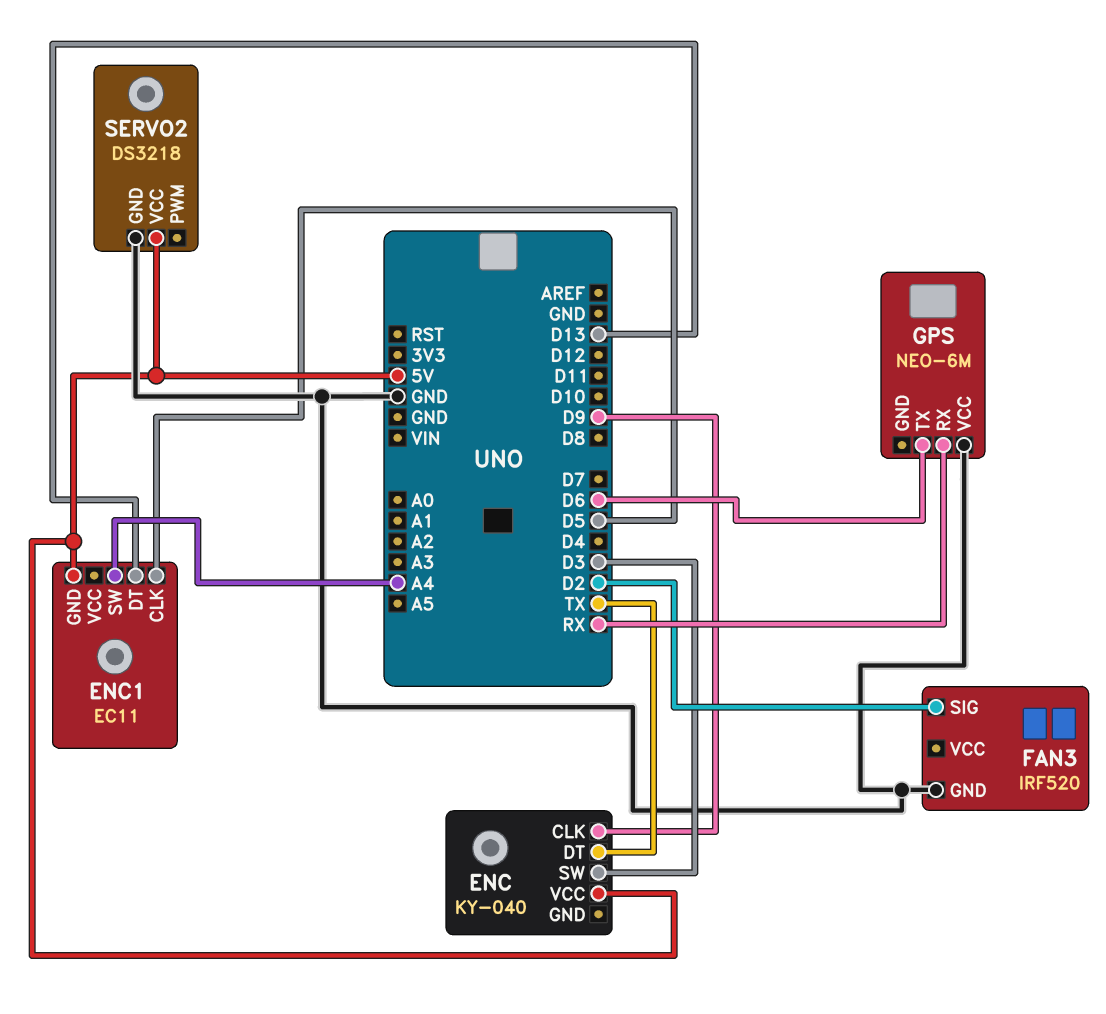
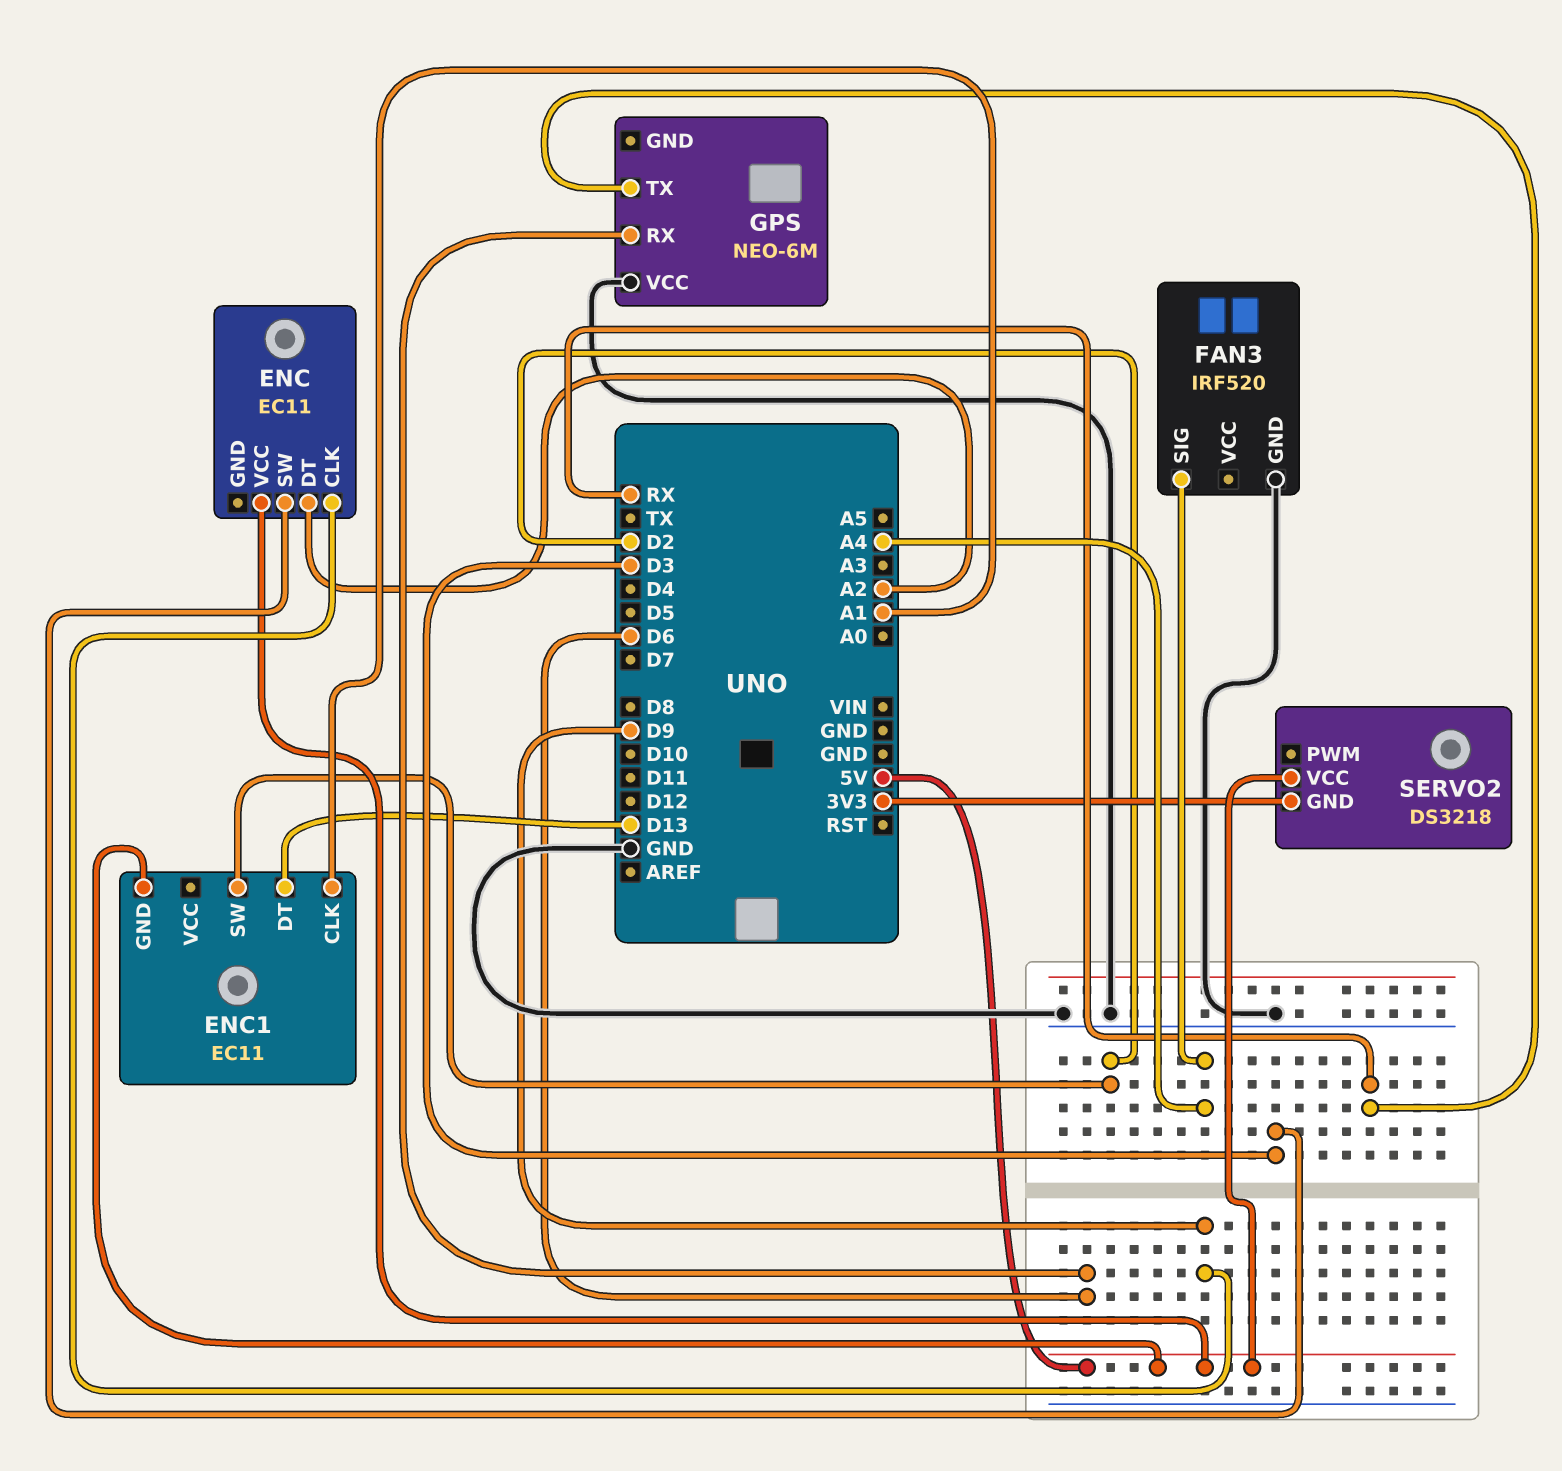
ENC: KY-040 -> EC11
ENC pin DT: TX -> A2
ENC1 pin CLK: D5 -> A1
ENC1 pin SW: A4 -> D2
FAN3 pin SIG: D2 -> A4
GPS pin RX: RX -> D6
GPS pin TX: D6 -> RX
SERVO2 pin GND: GND -> 3V3

